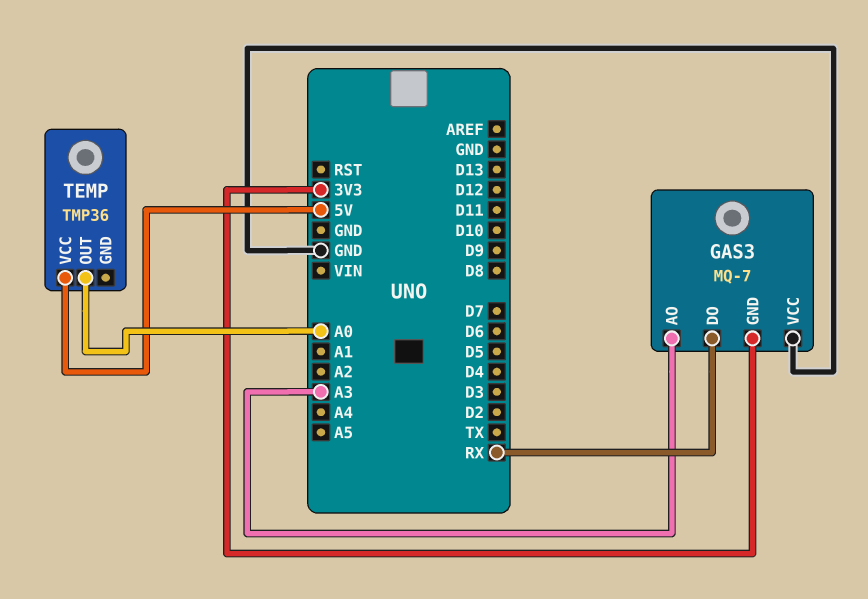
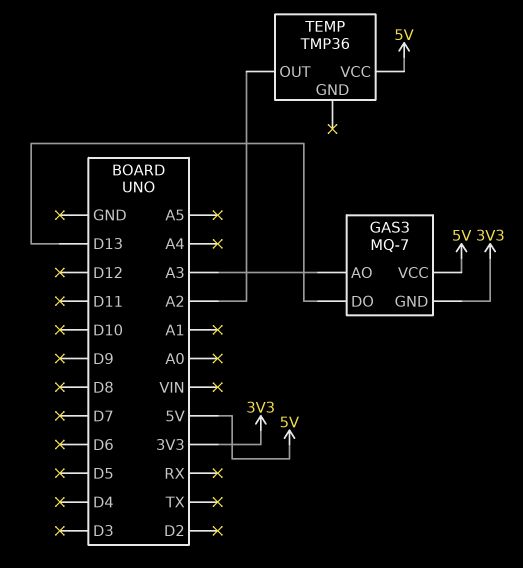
GAS3 pin DO: RX -> D13
GAS3 pin VCC: GND -> 5V
TEMP pin OUT: A0 -> A2

